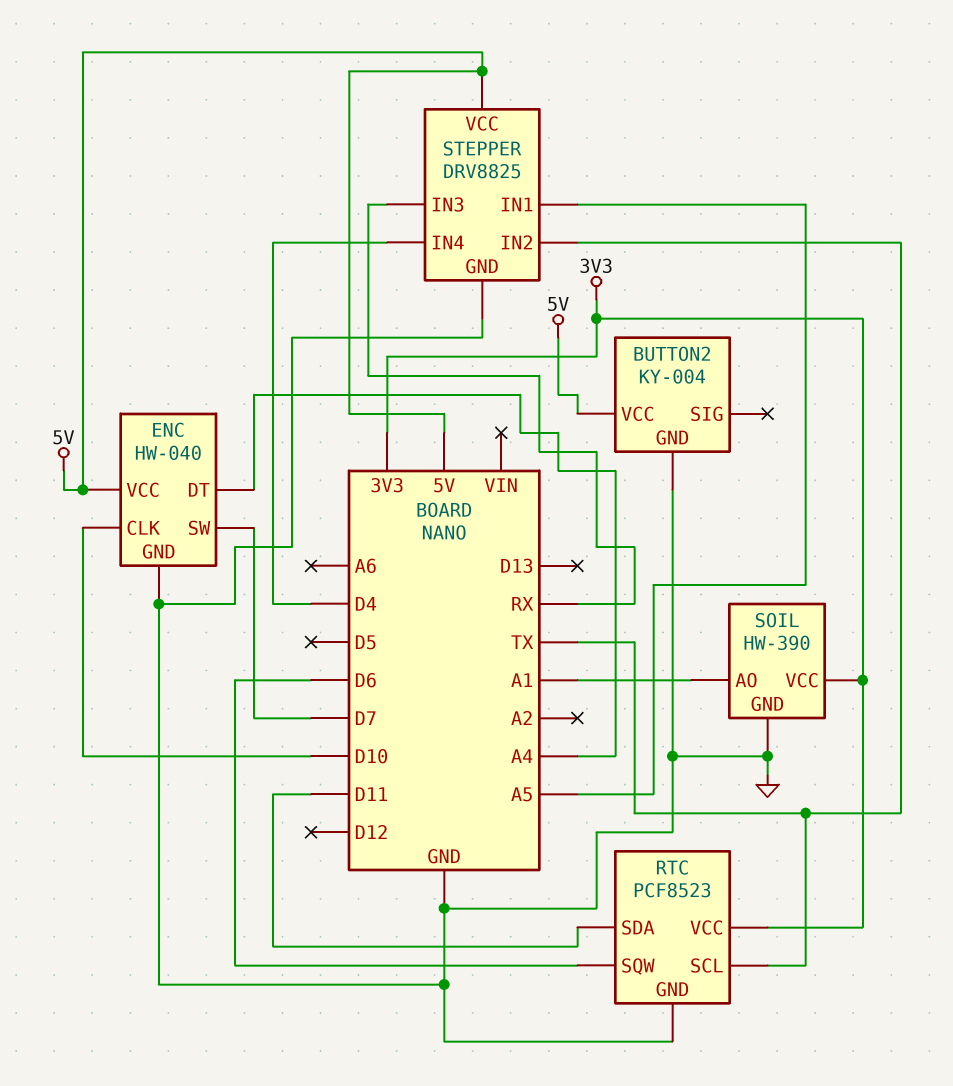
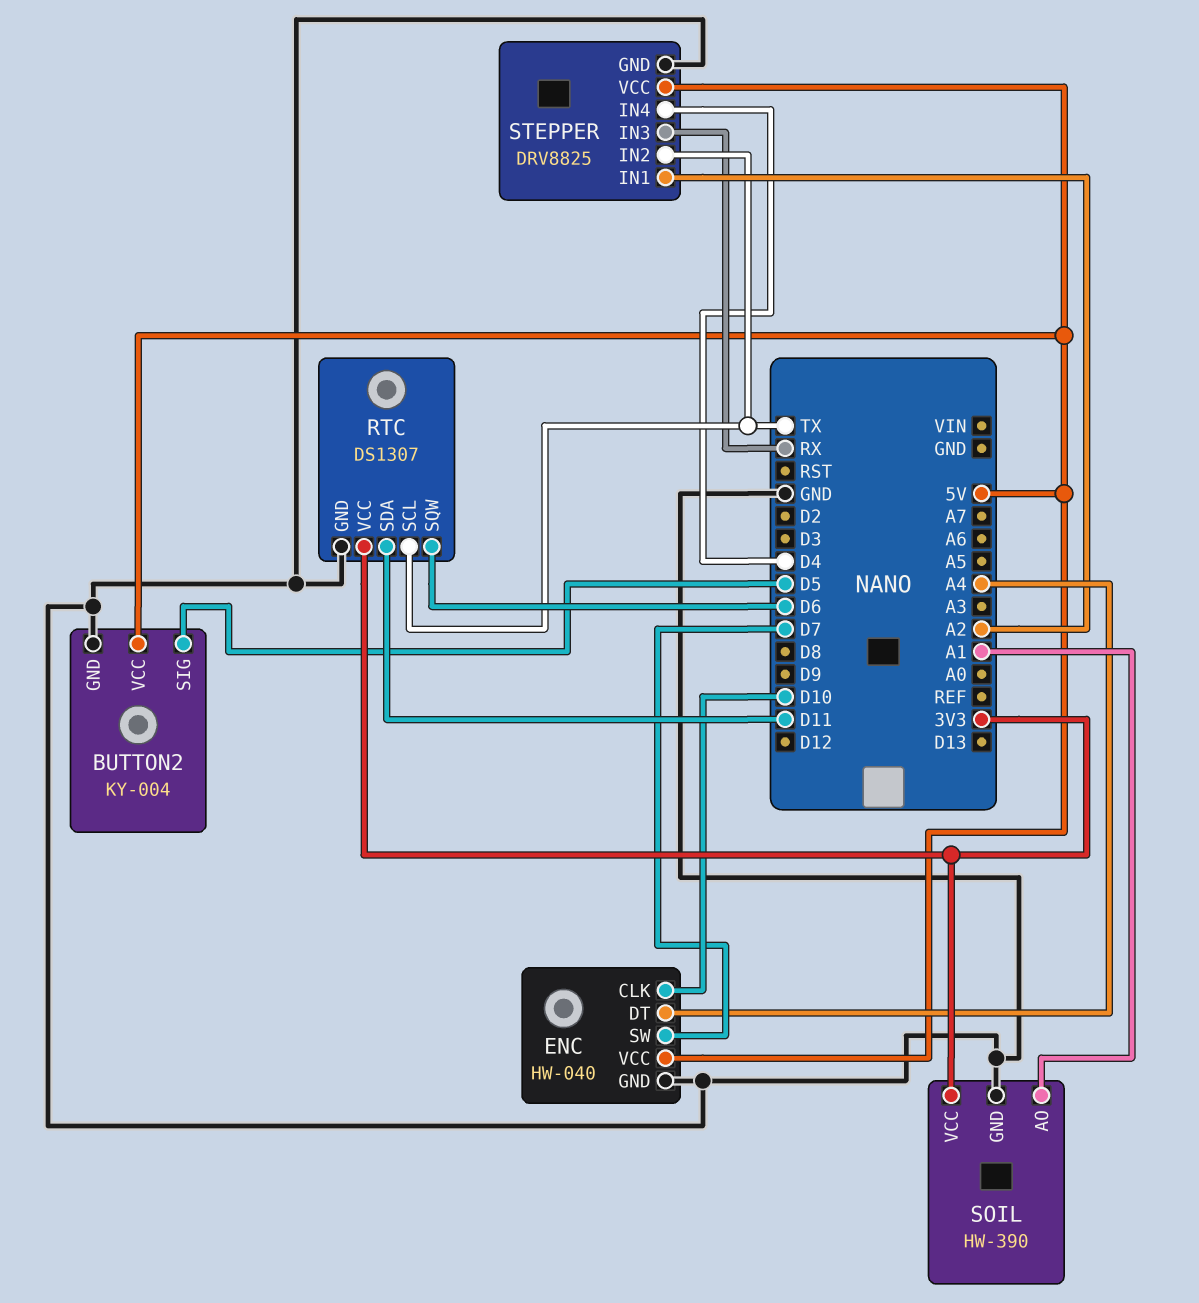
BUTTON2 pin SIG: none -> D5
RTC: PCF8523 -> DS1307
STEPPER pin IN1: A5 -> A2

